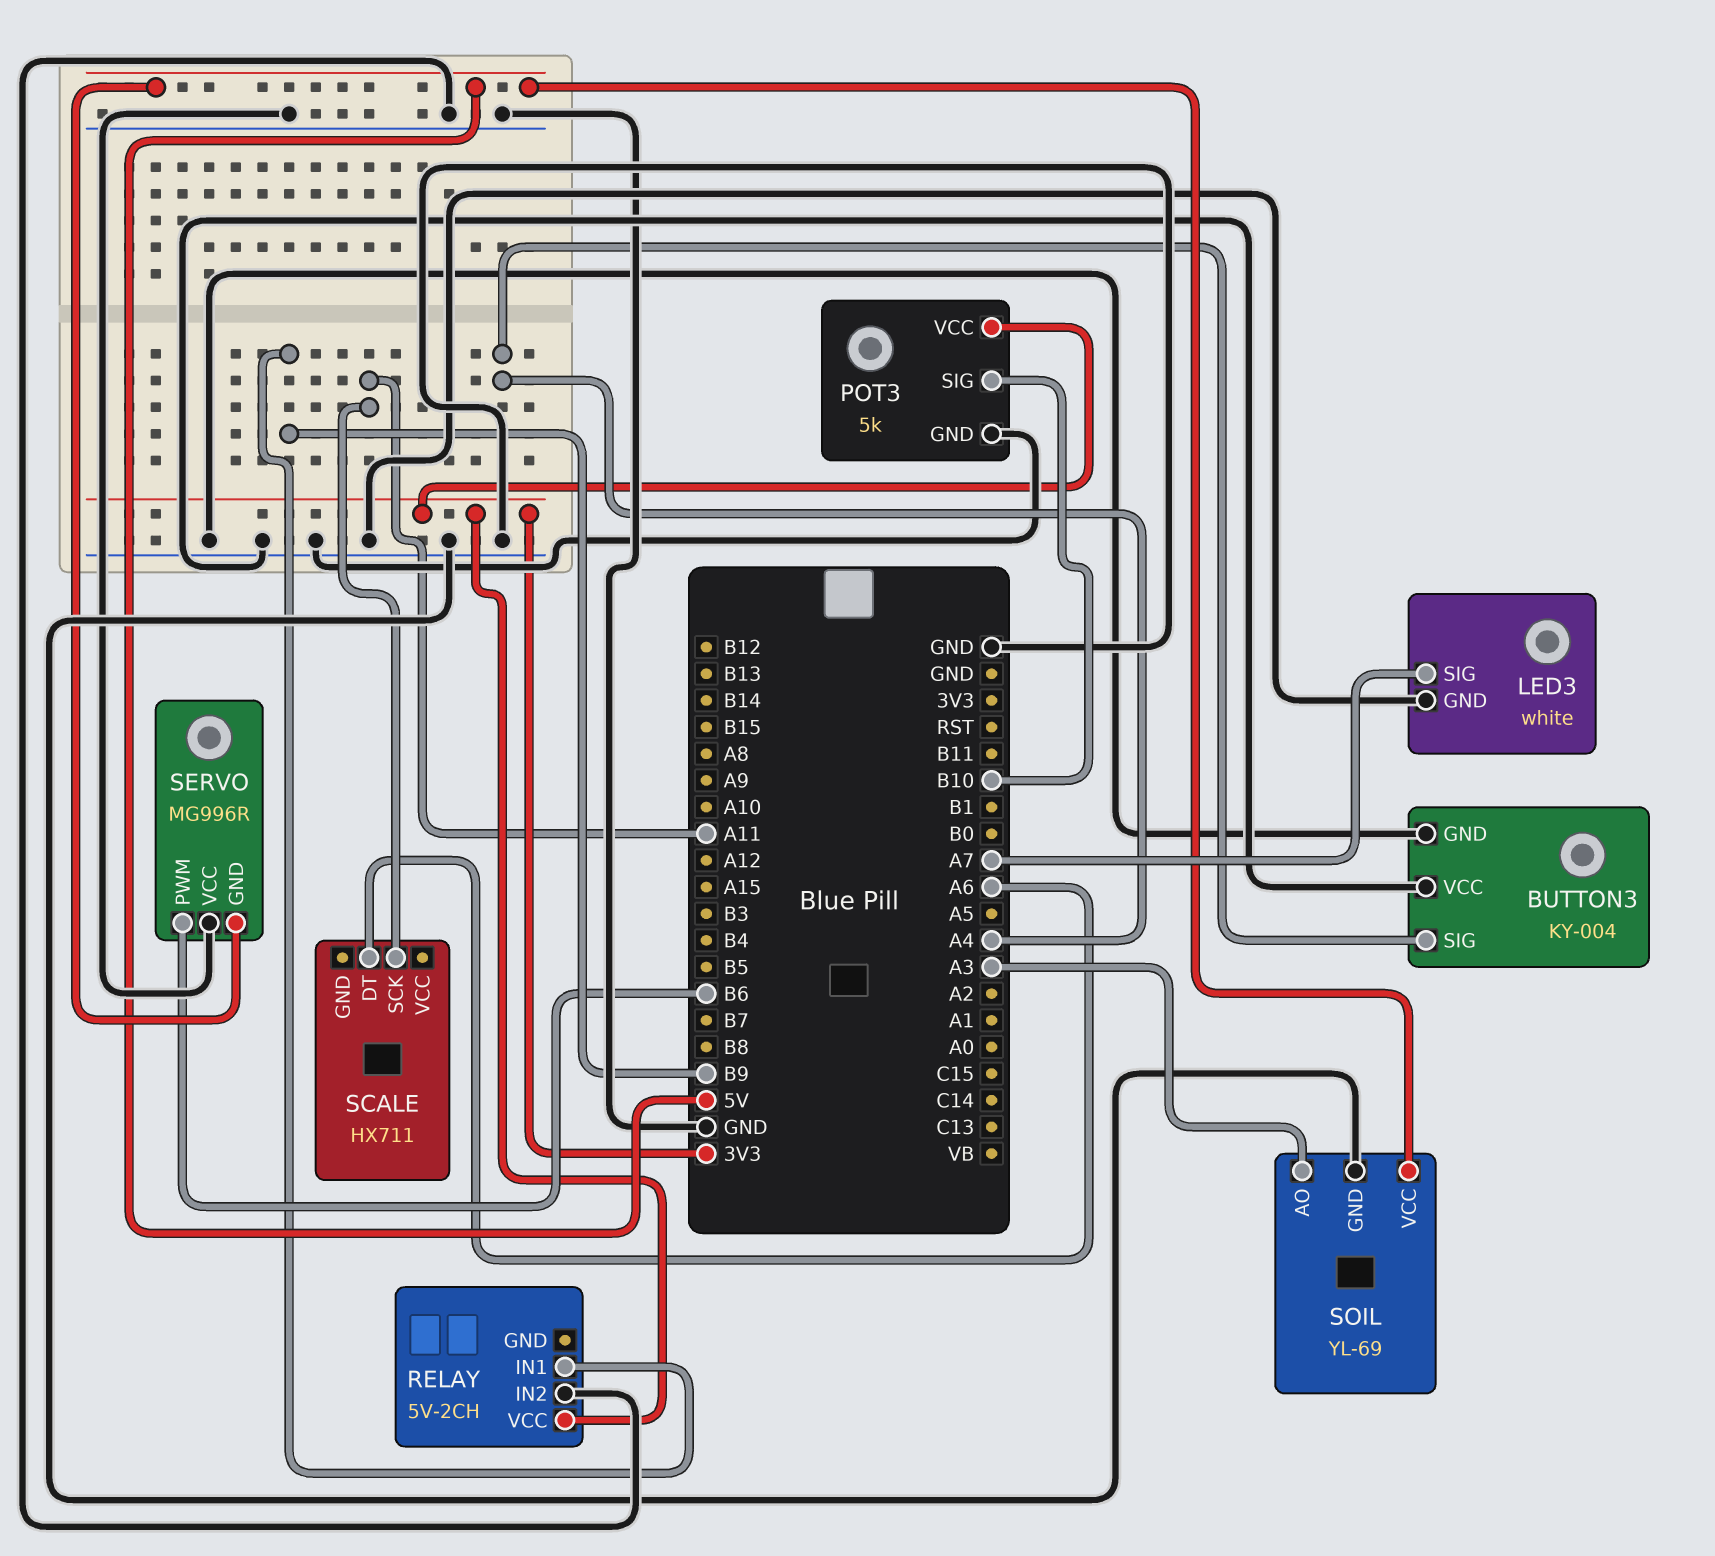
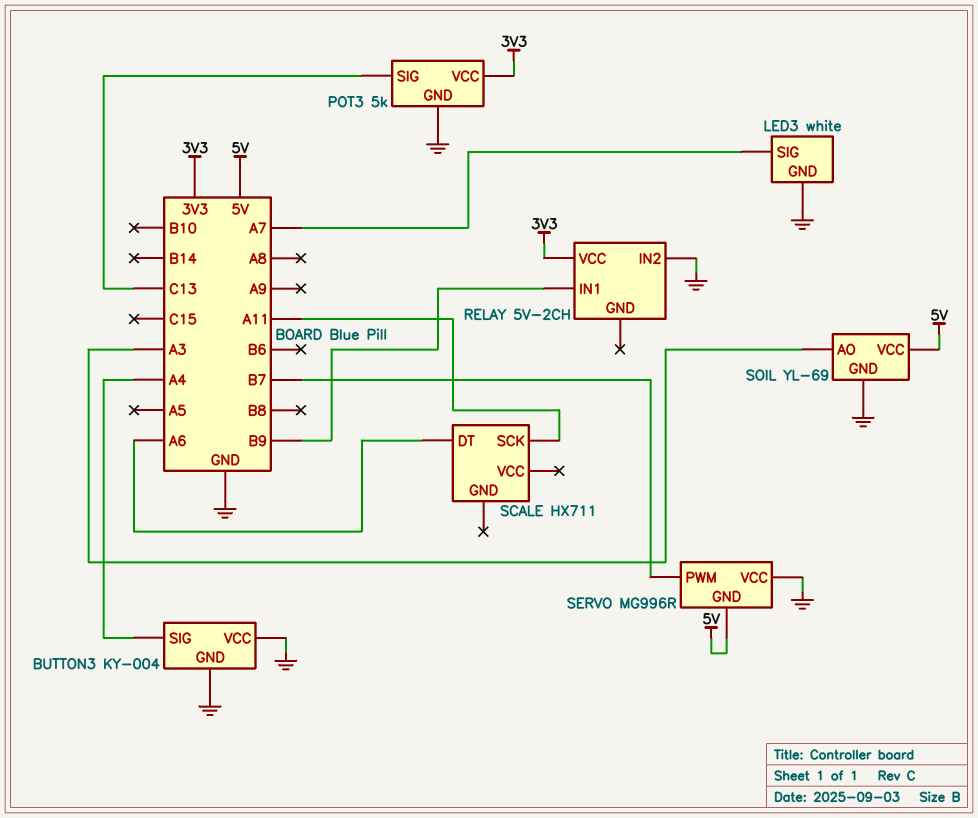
POT3 pin SIG: B10 -> C13
SERVO pin PWM: B6 -> B7

